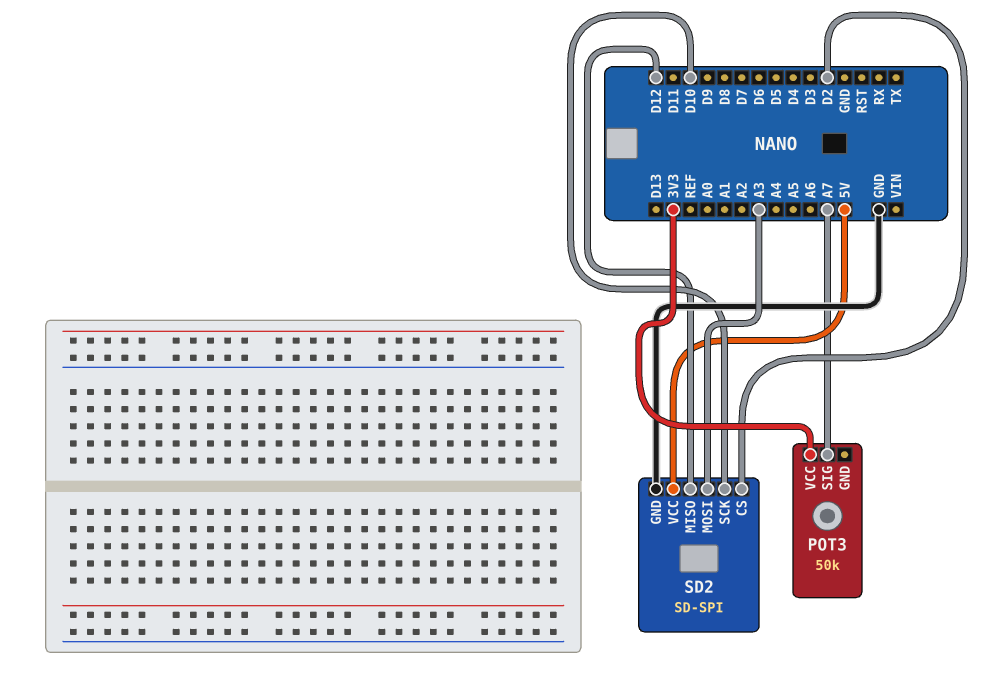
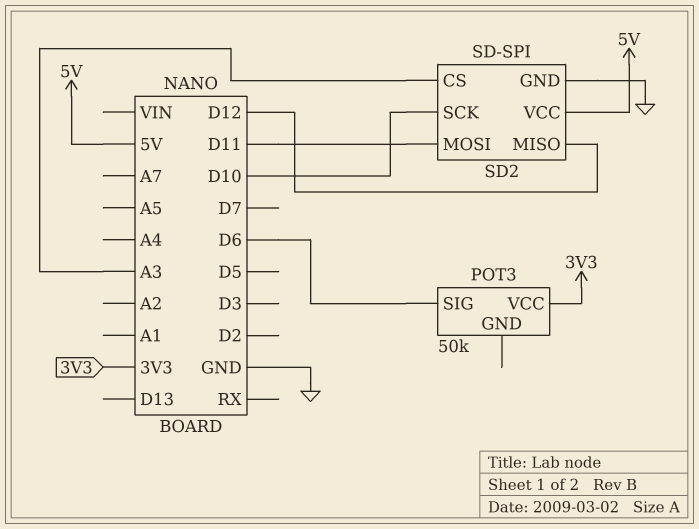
POT3 pin SIG: A7 -> D6
SD2 pin CS: D2 -> A3
SD2 pin MOSI: A3 -> D11

